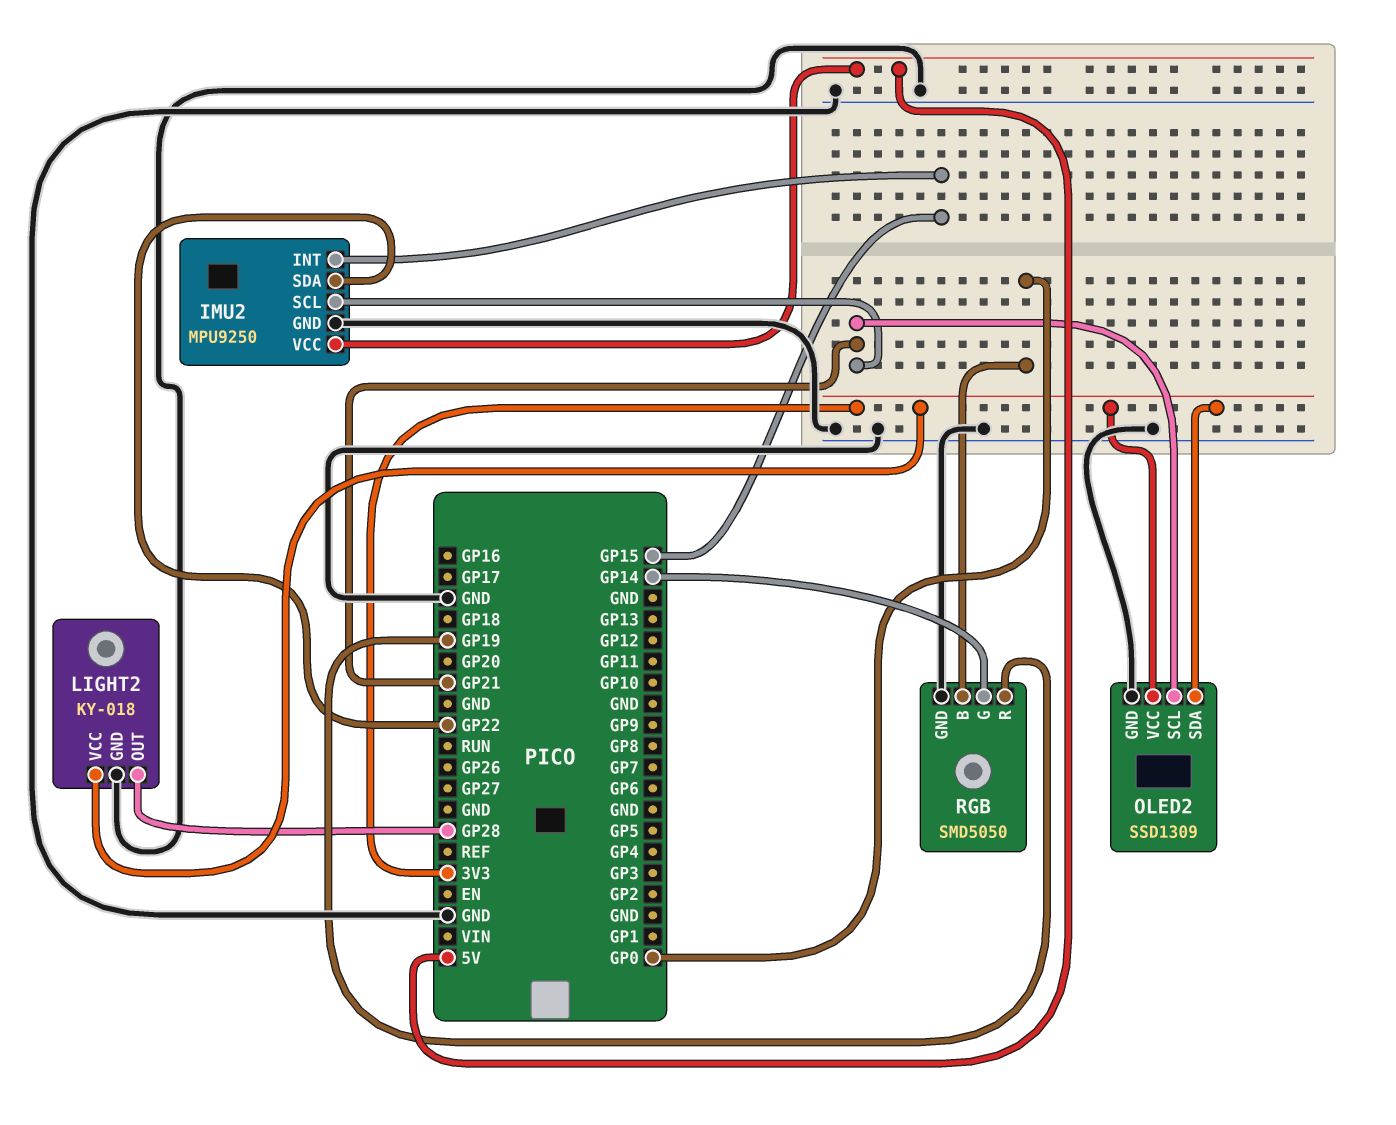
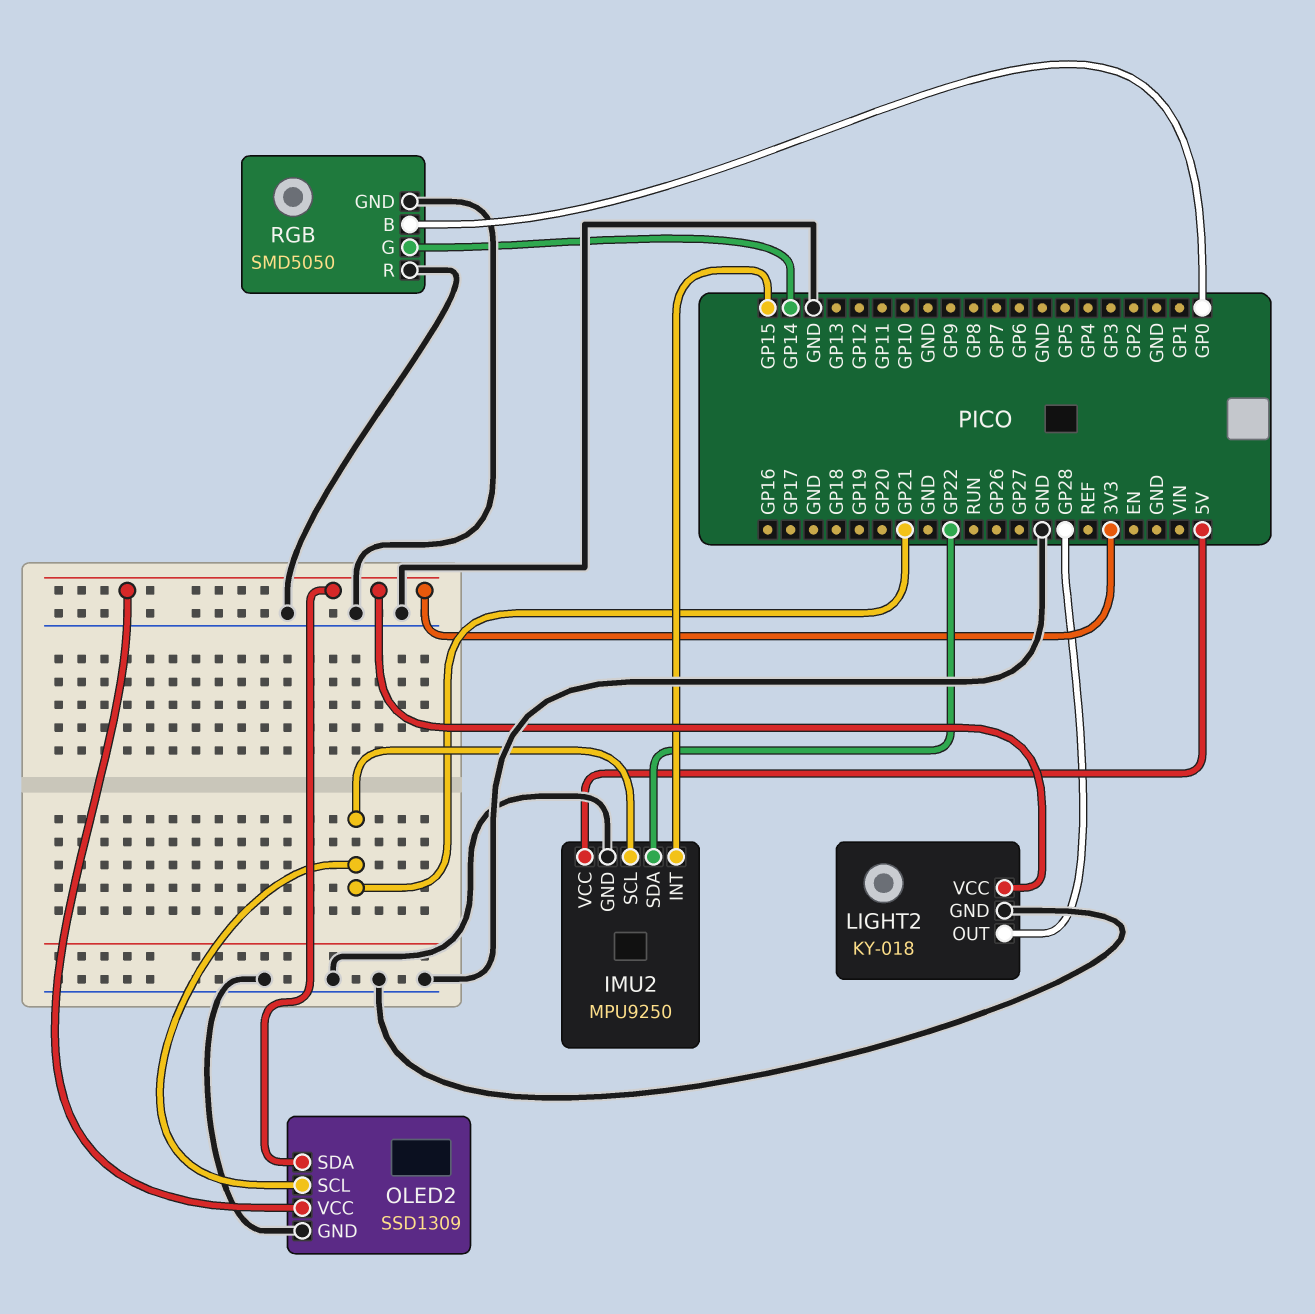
RGB pin R: GP19 -> GND

